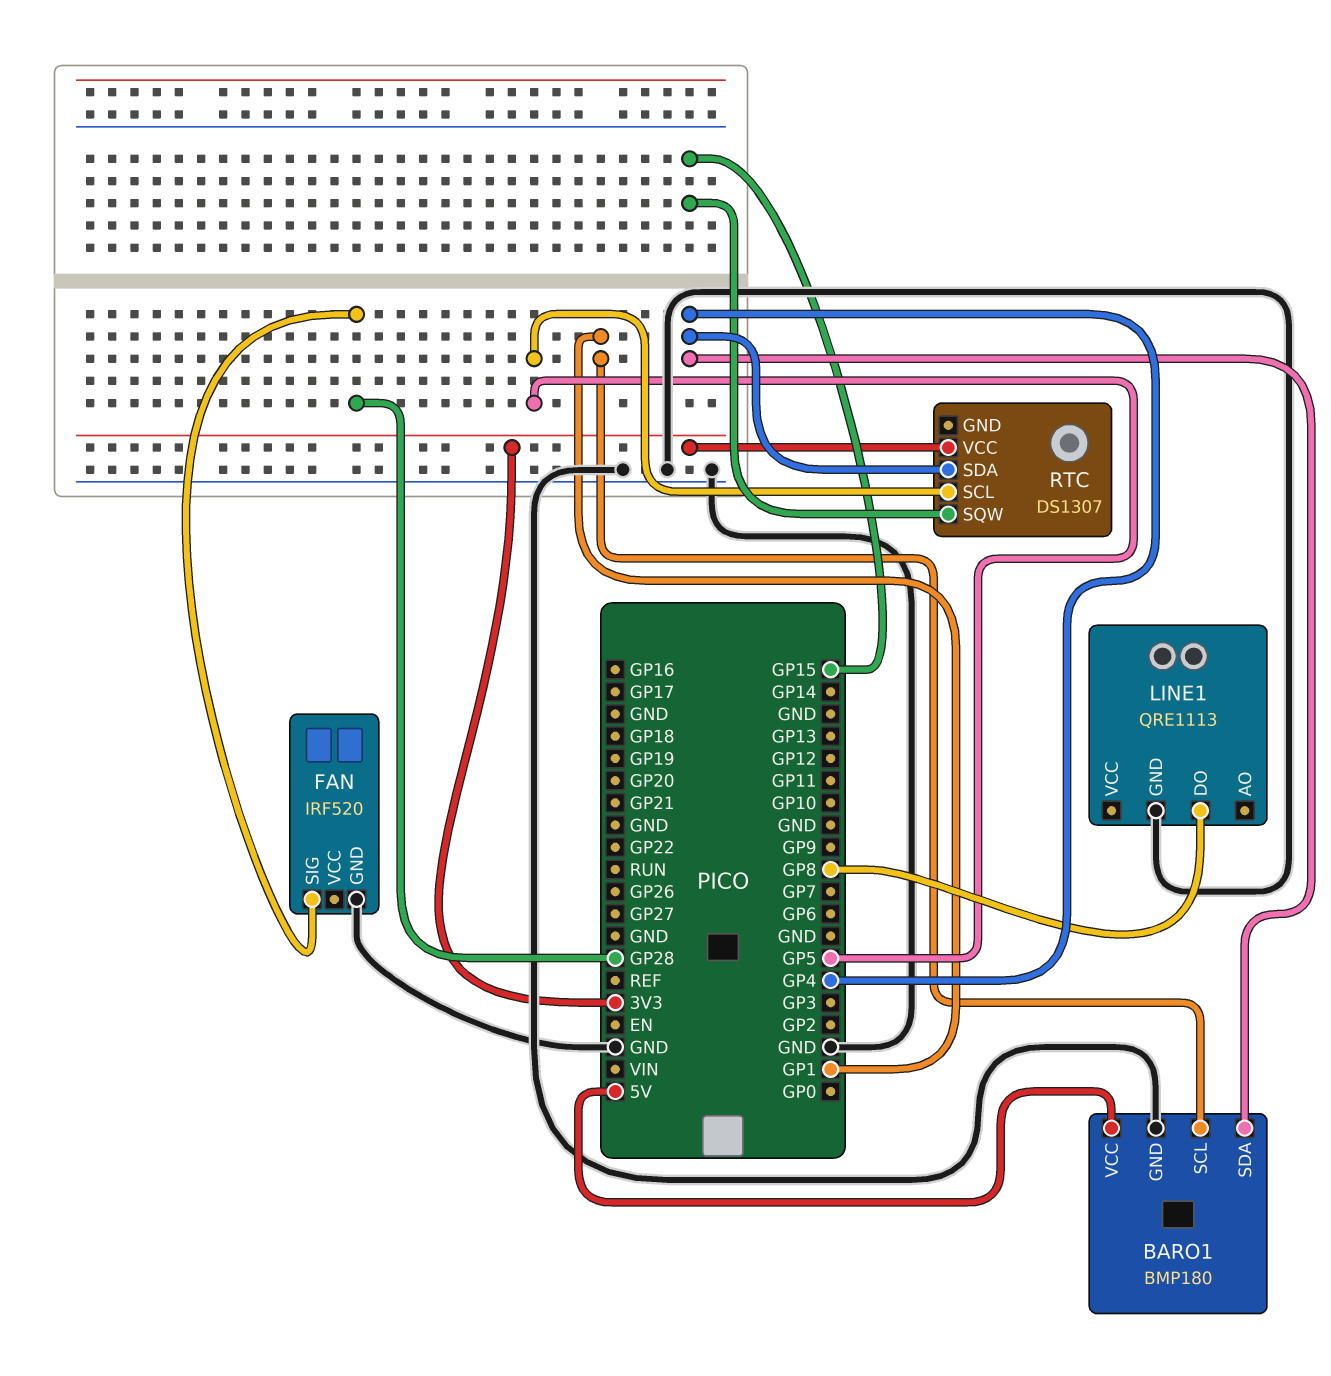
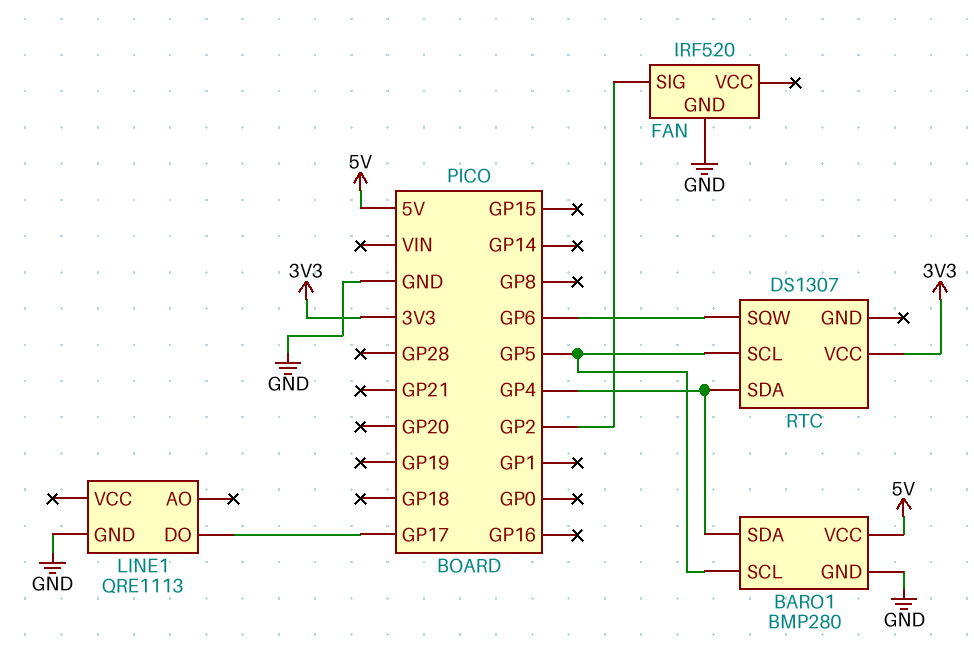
BARO1: BMP180 -> BMP280
BARO1 pin SCL: GP1 -> GP5
FAN pin SIG: GP28 -> GP2
LINE1 pin DO: GP8 -> GP17
RTC pin SQW: GP15 -> GP6

